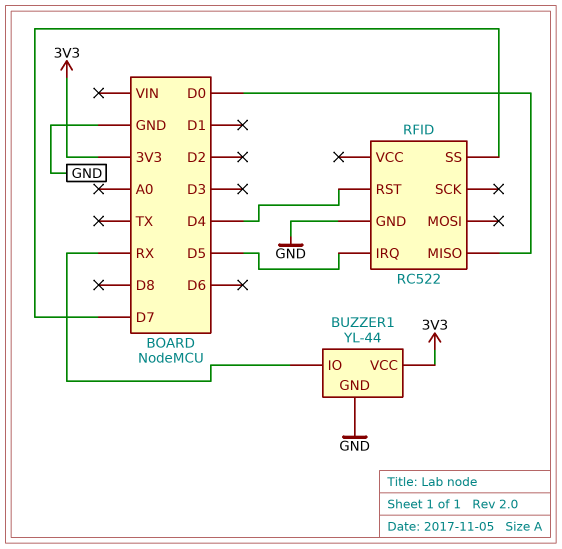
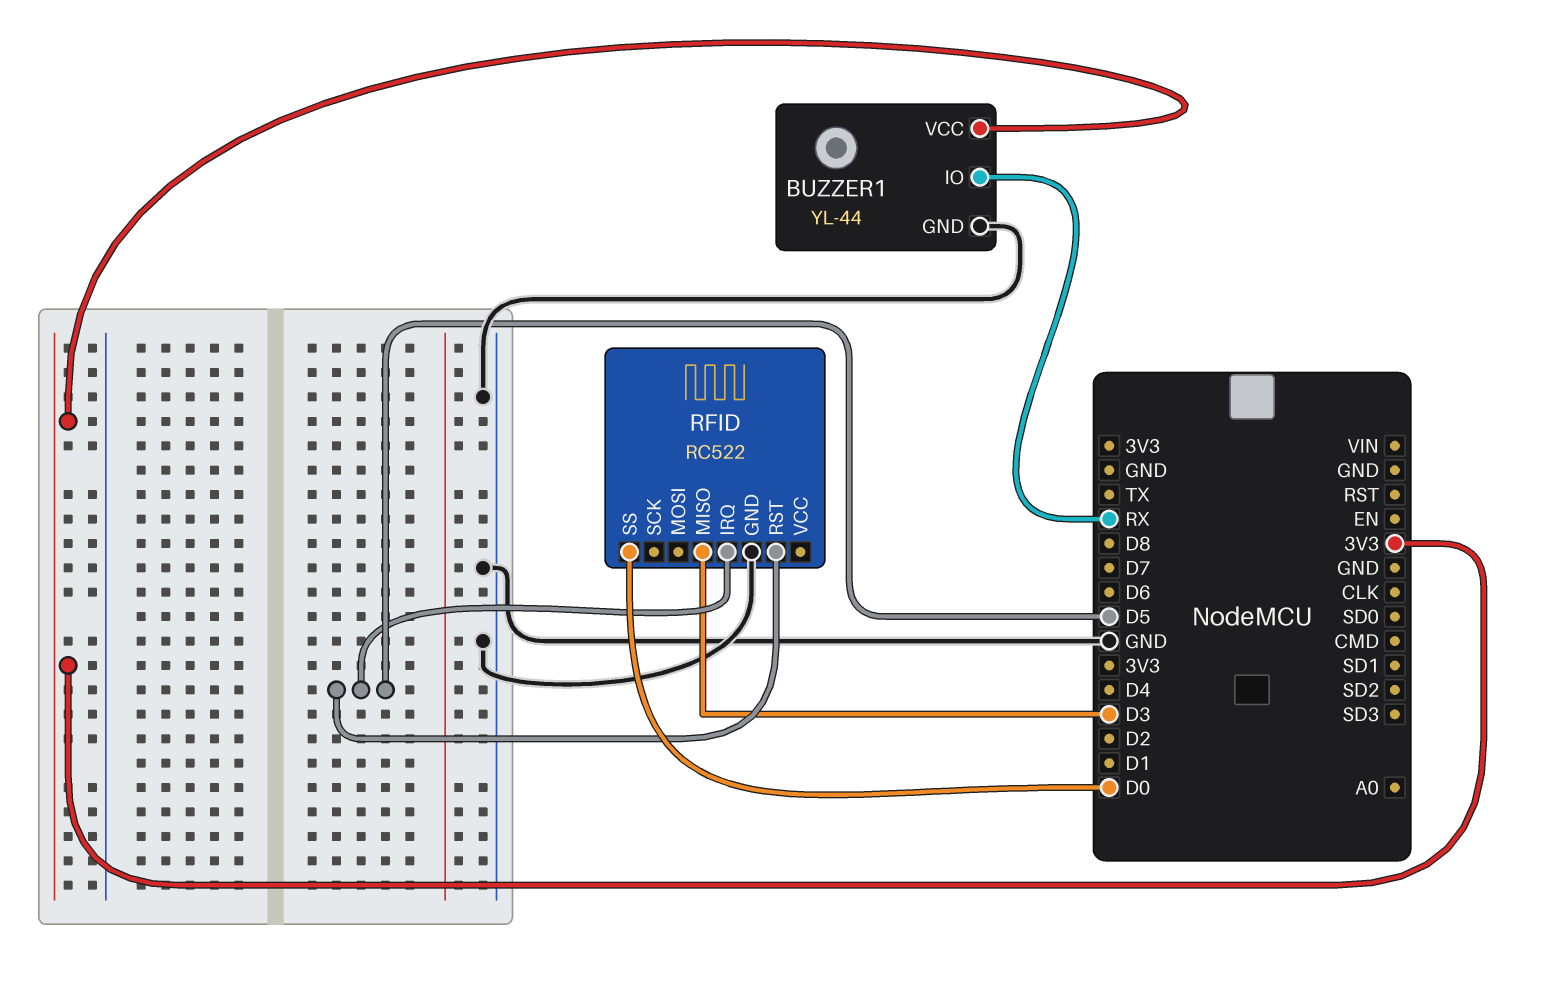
RFID pin MISO: D0 -> D3
RFID pin RST: D4 -> D5
RFID pin SS: D7 -> D0

